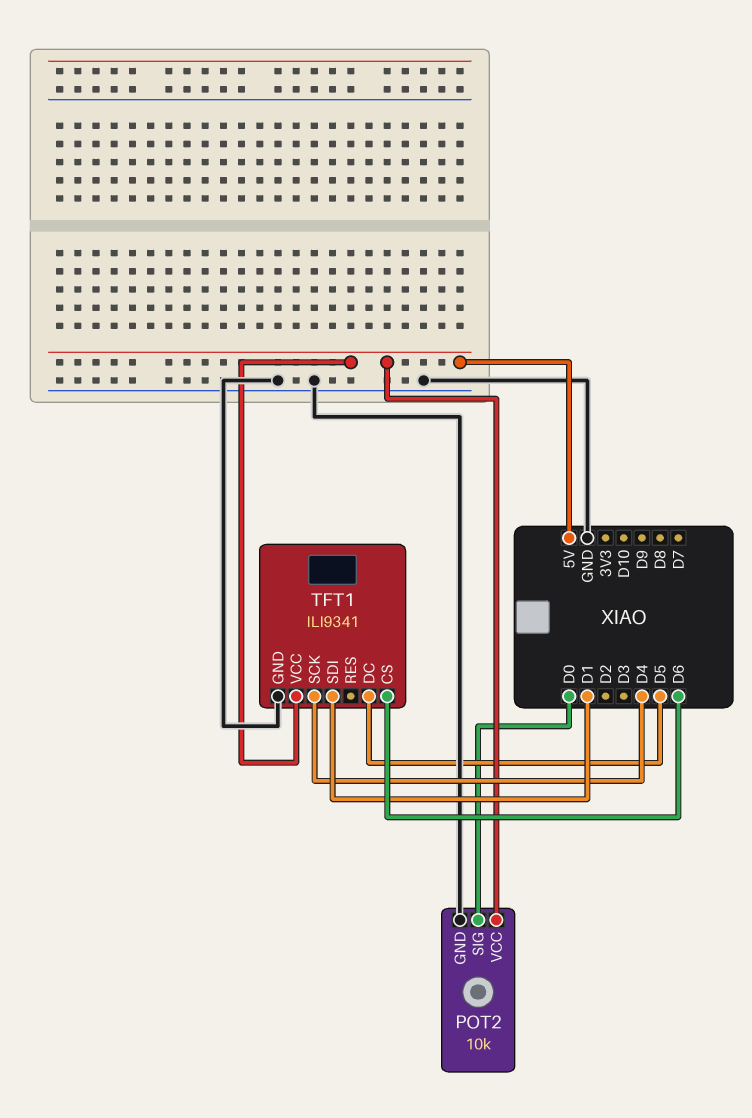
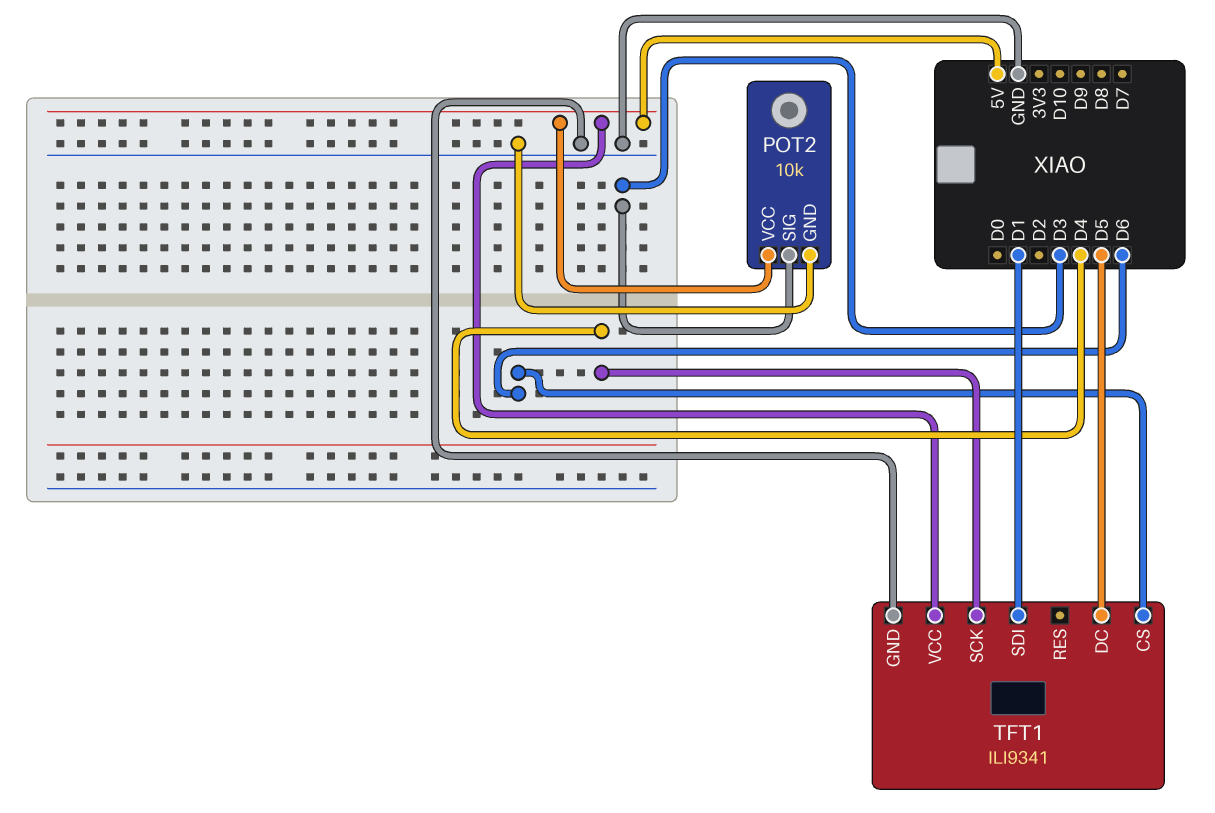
POT2 pin SIG: D0 -> D3

